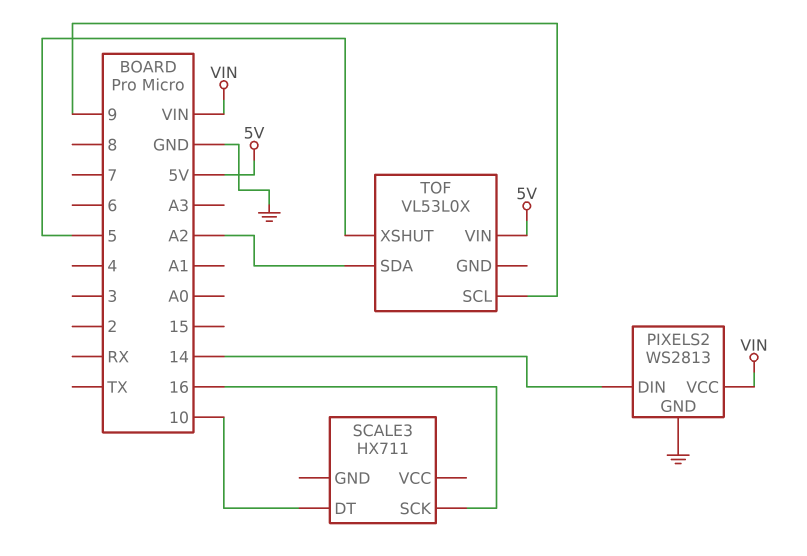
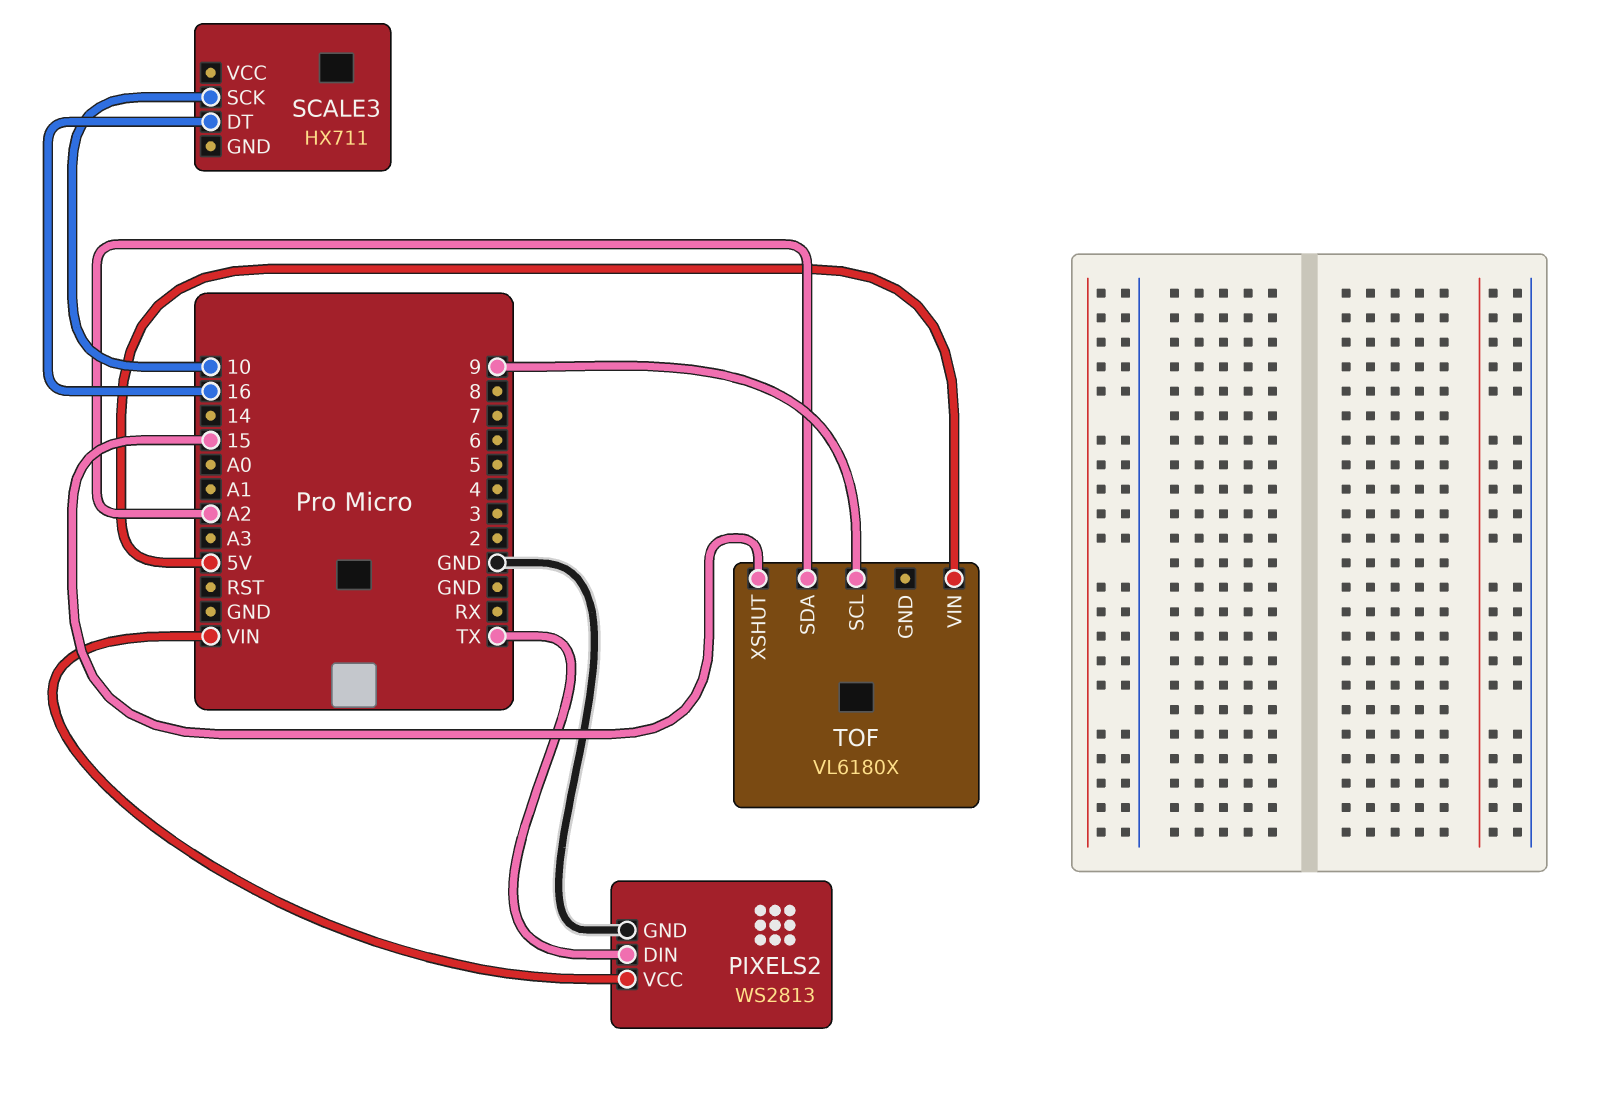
PIXELS2 pin DIN: 14 -> TX
SCALE3 pin DT: 10 -> 16
SCALE3 pin SCK: 16 -> 10
TOF: VL53L0X -> VL6180X
TOF pin XSHUT: 5 -> 15

